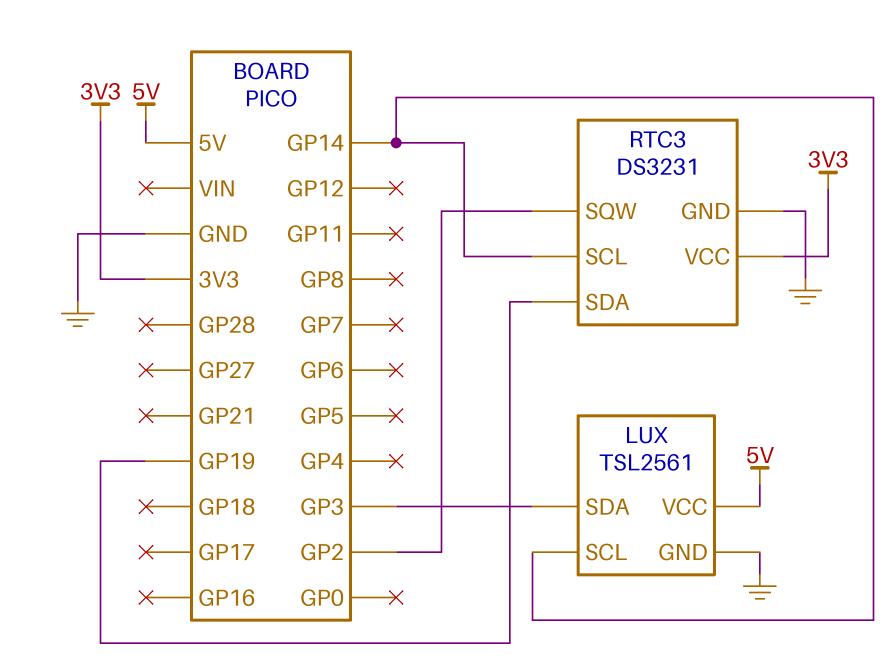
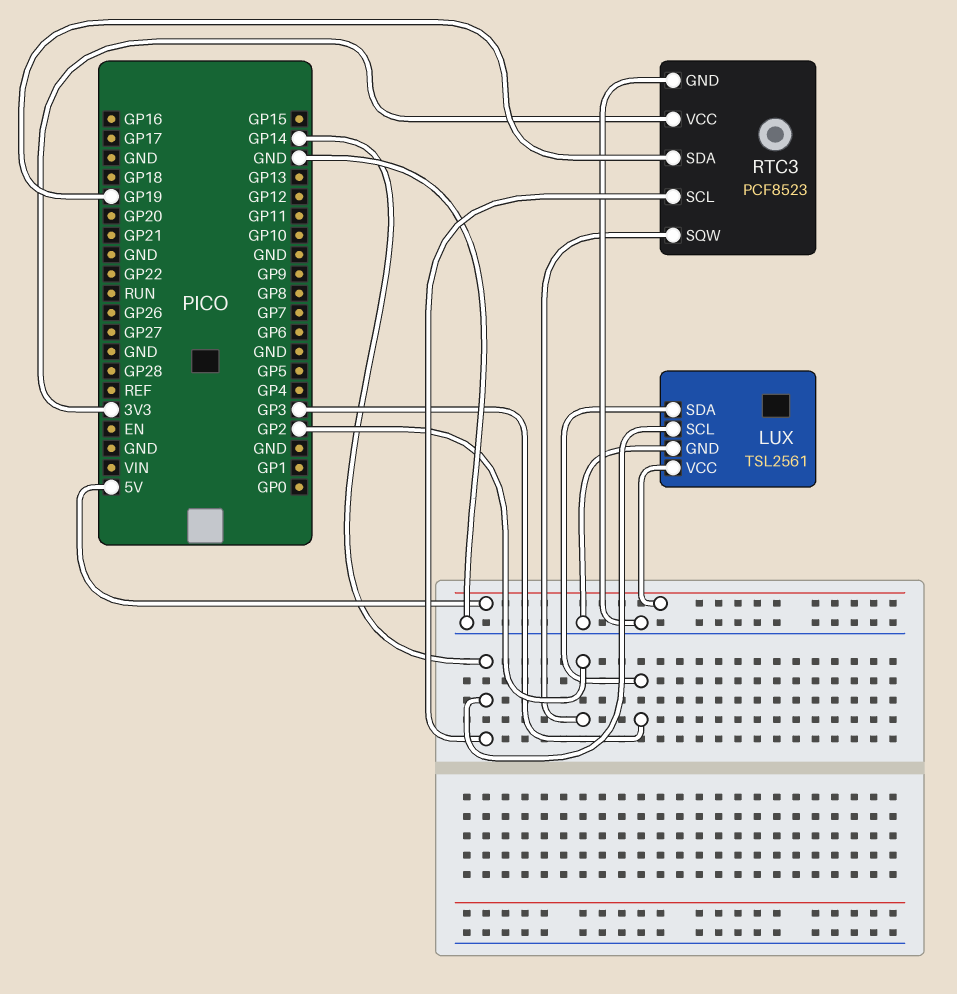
RTC3: DS3231 -> PCF8523

